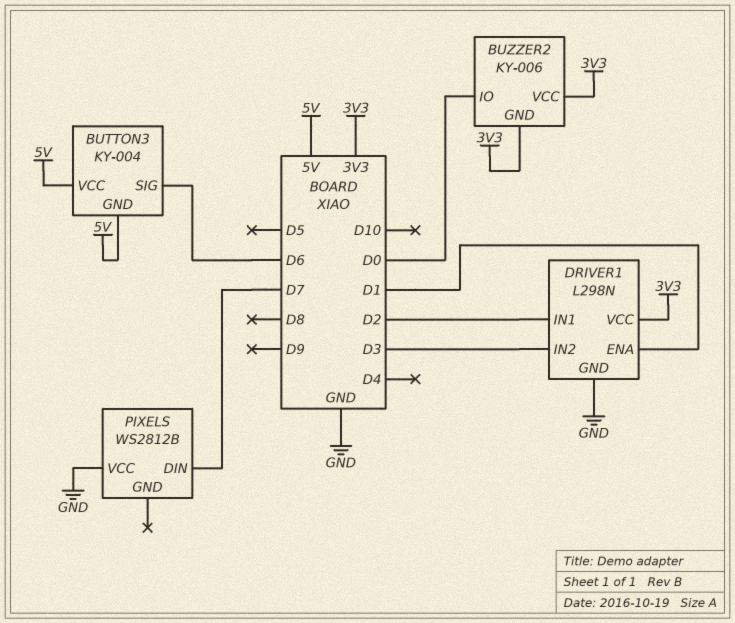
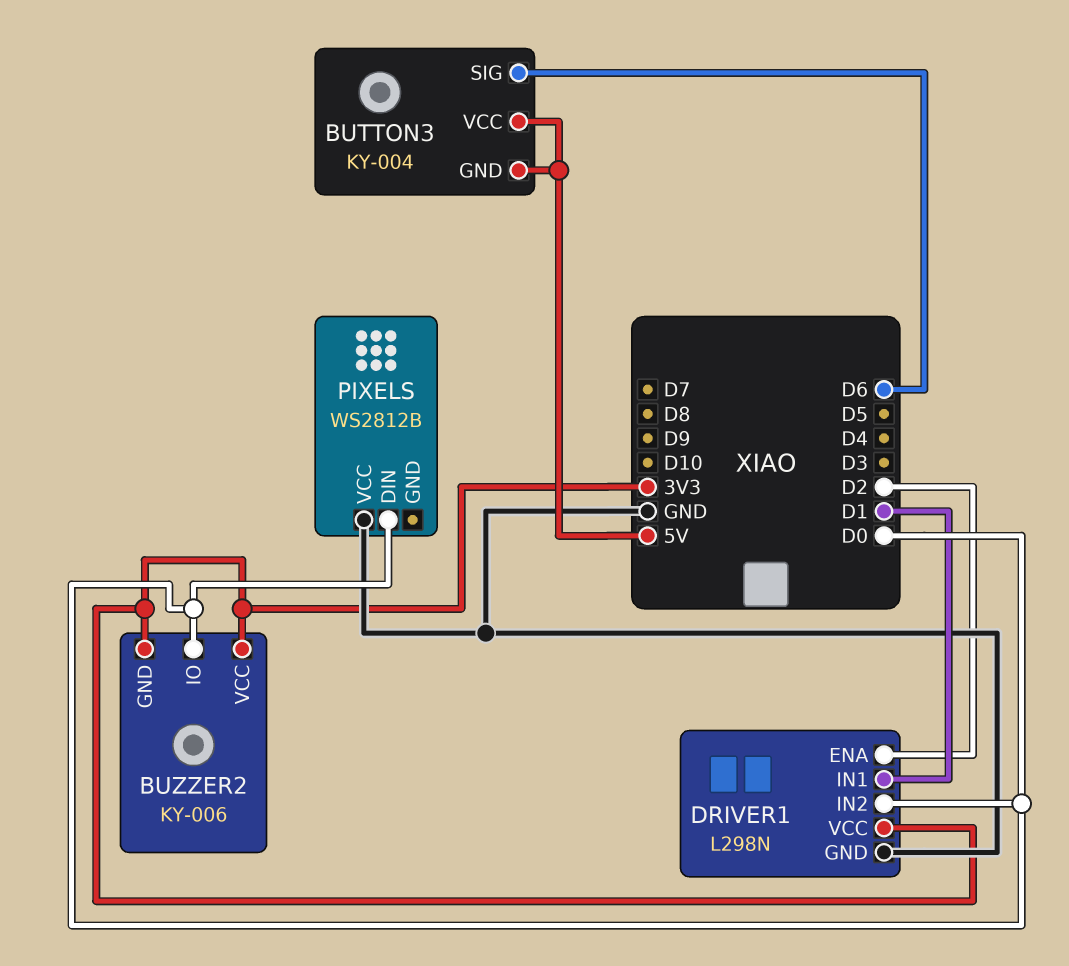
DRIVER1 pin ENA: D1 -> D2
DRIVER1 pin IN1: D2 -> D1
DRIVER1 pin IN2: D3 -> D0
PIXELS pin DIN: D7 -> D0

